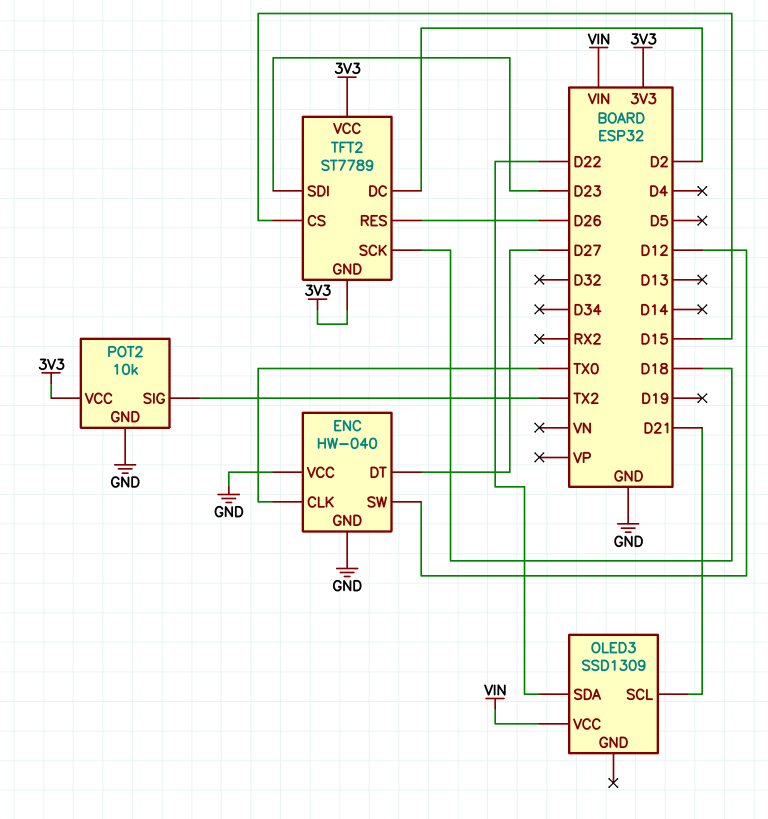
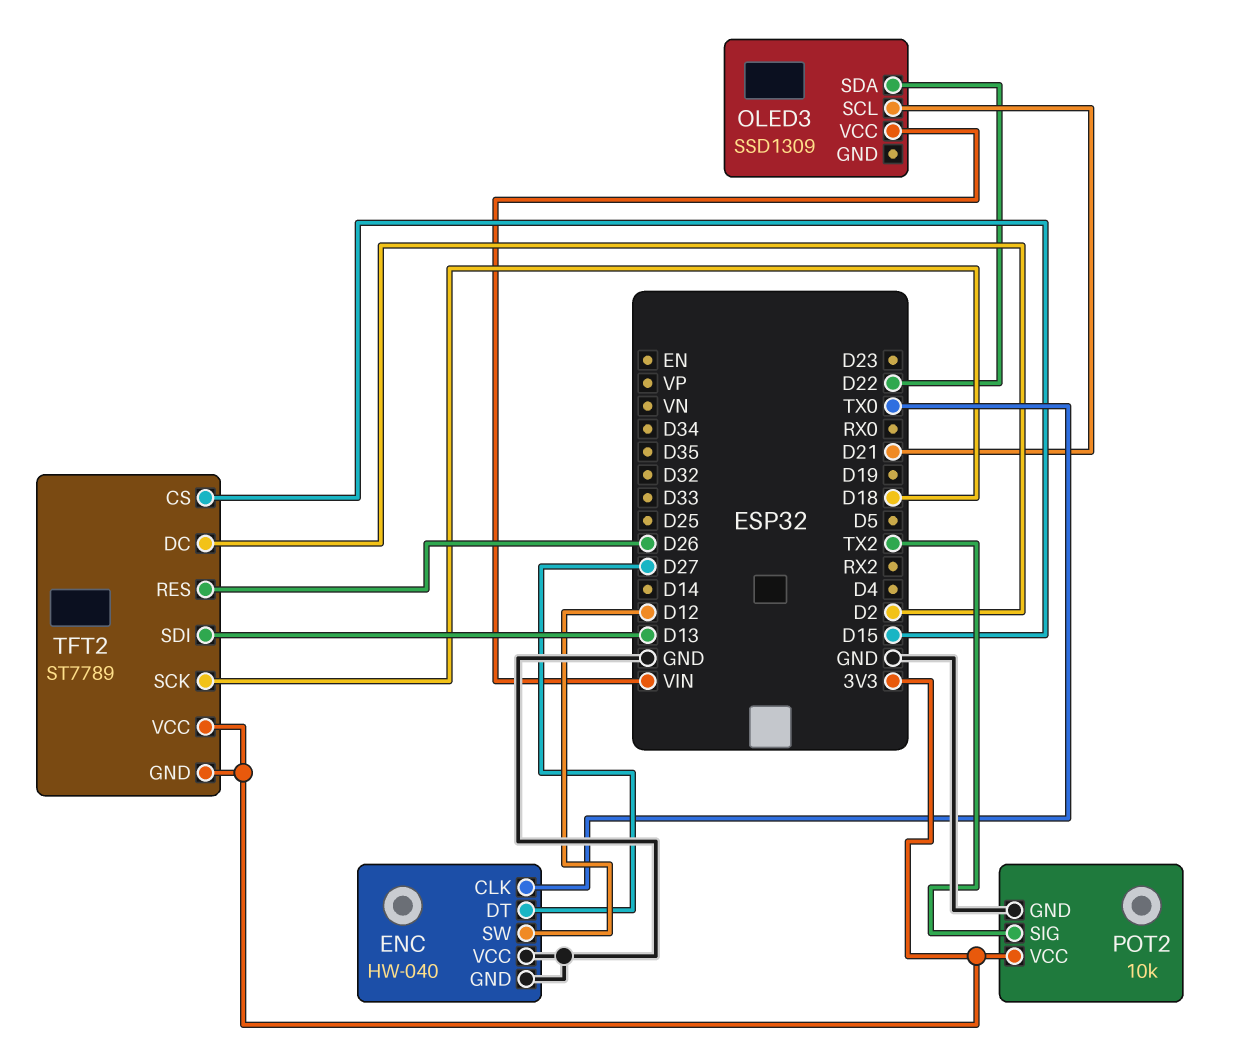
TFT2 pin SDI: D23 -> D13

